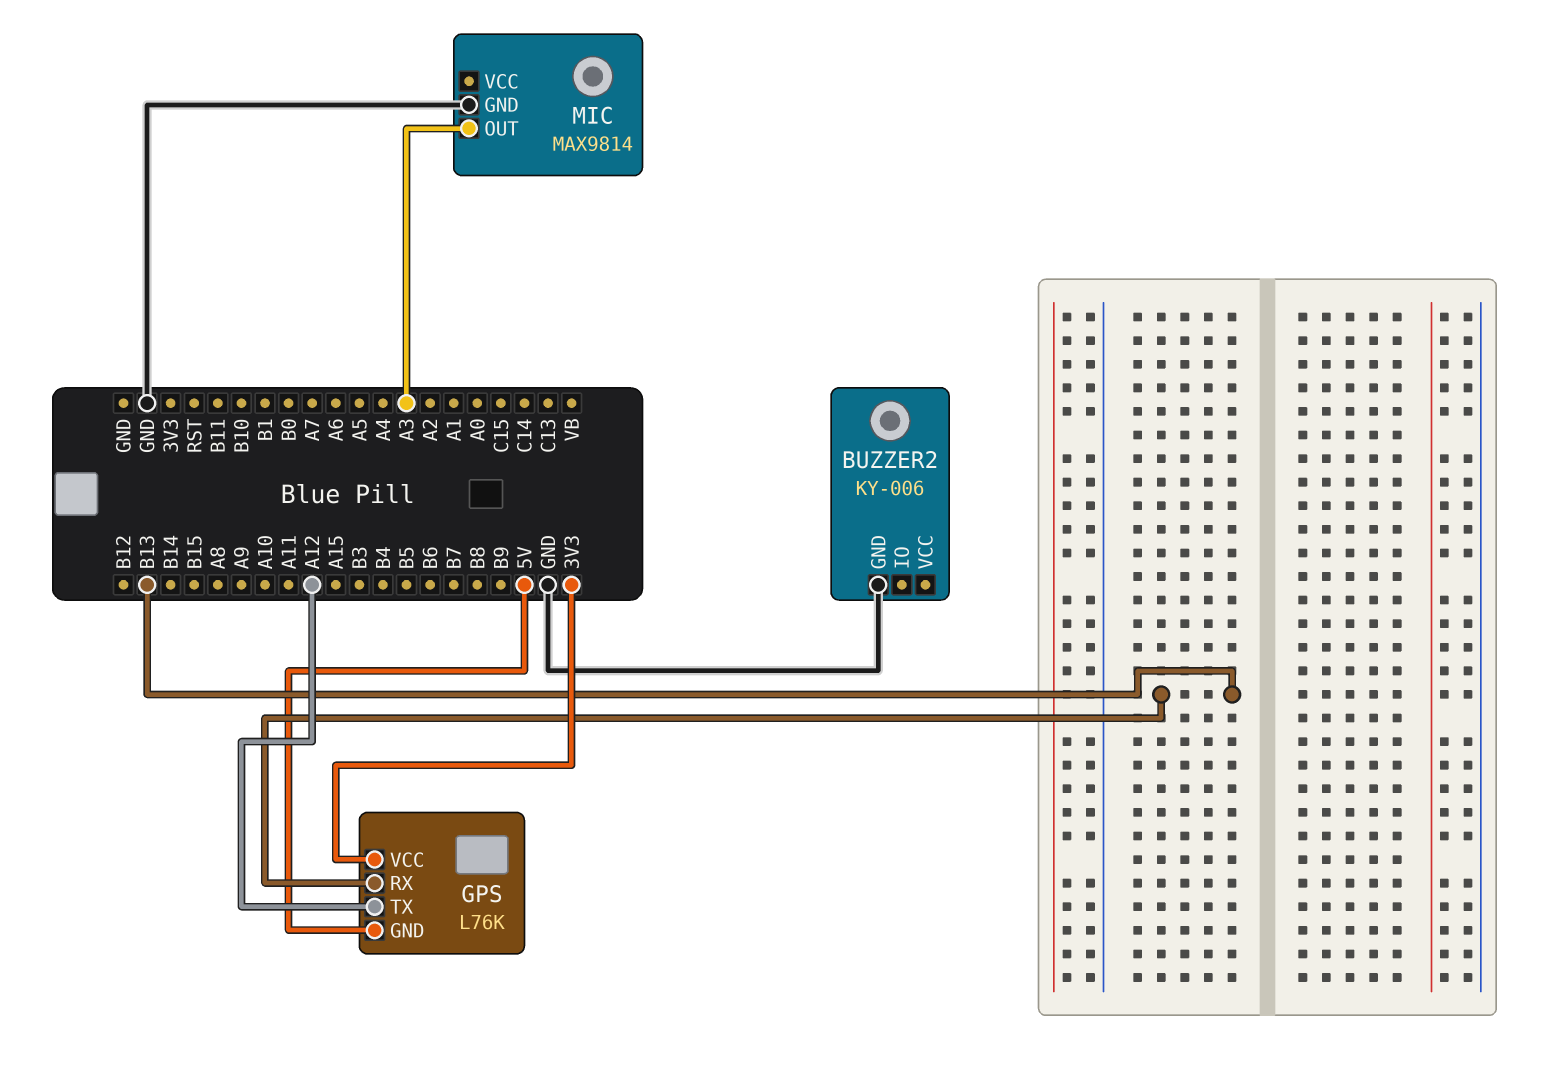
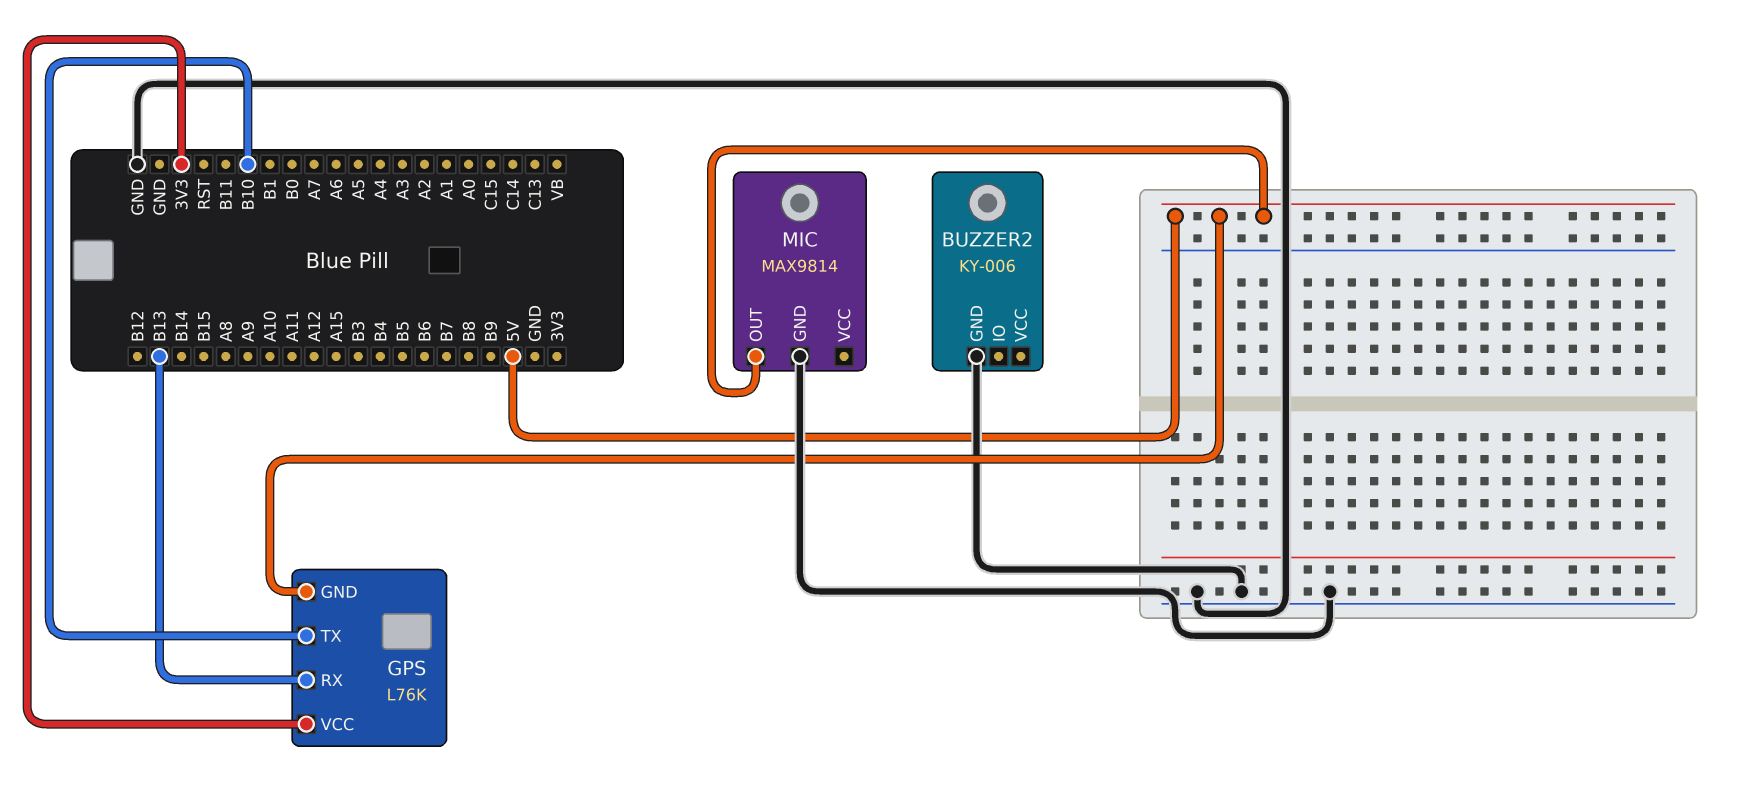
GPS pin TX: A12 -> B10
MIC pin OUT: A3 -> 5V

